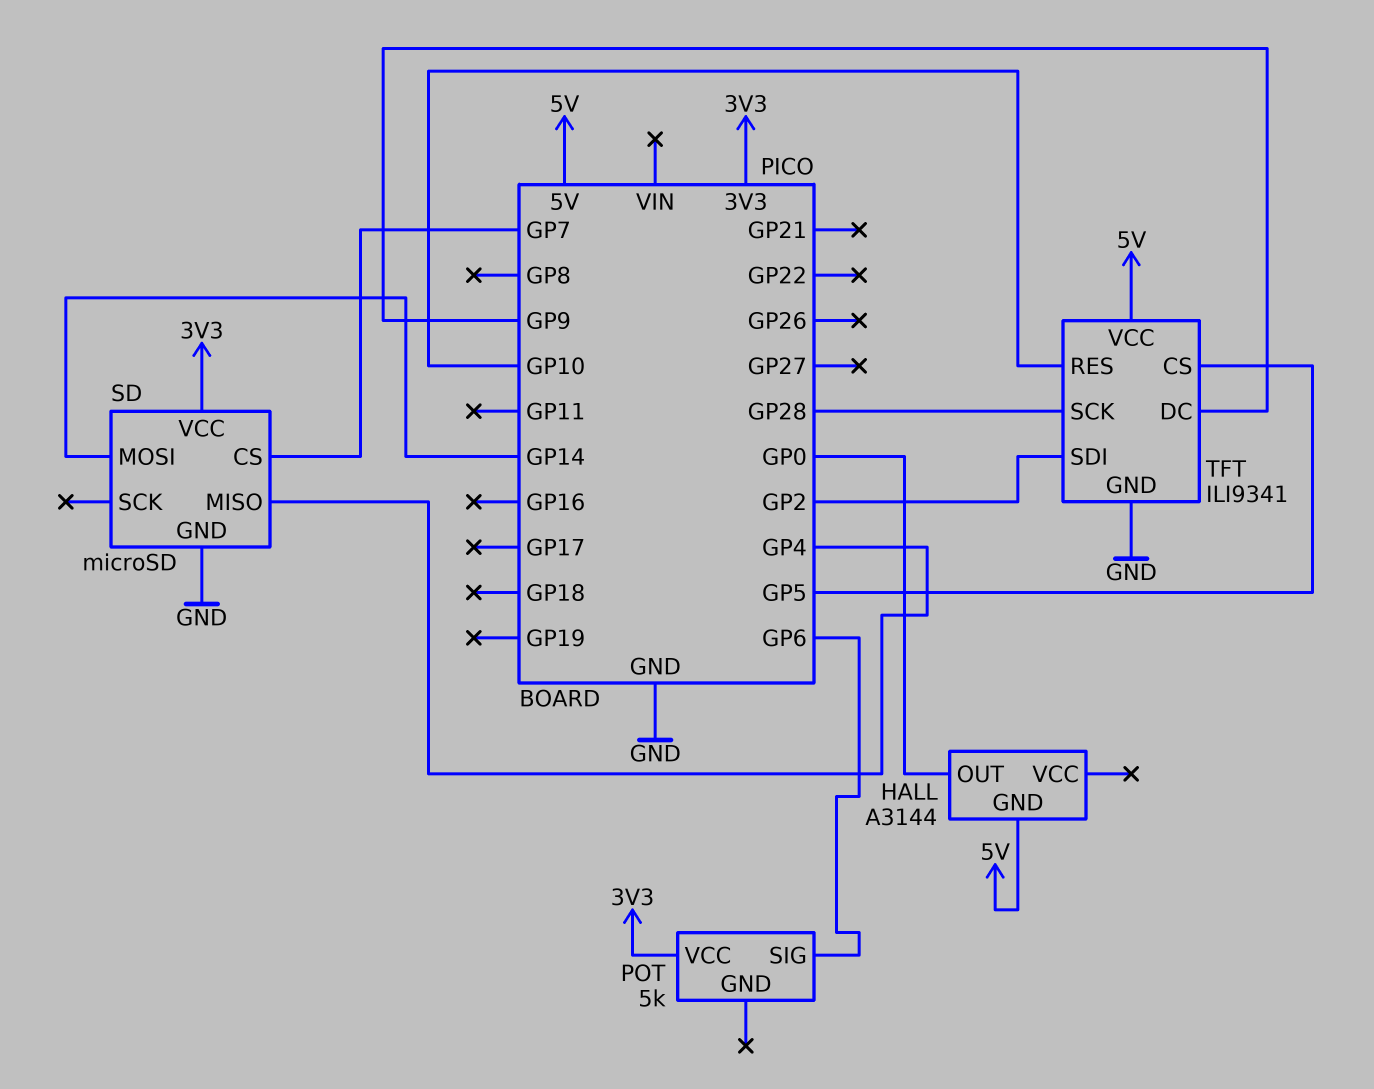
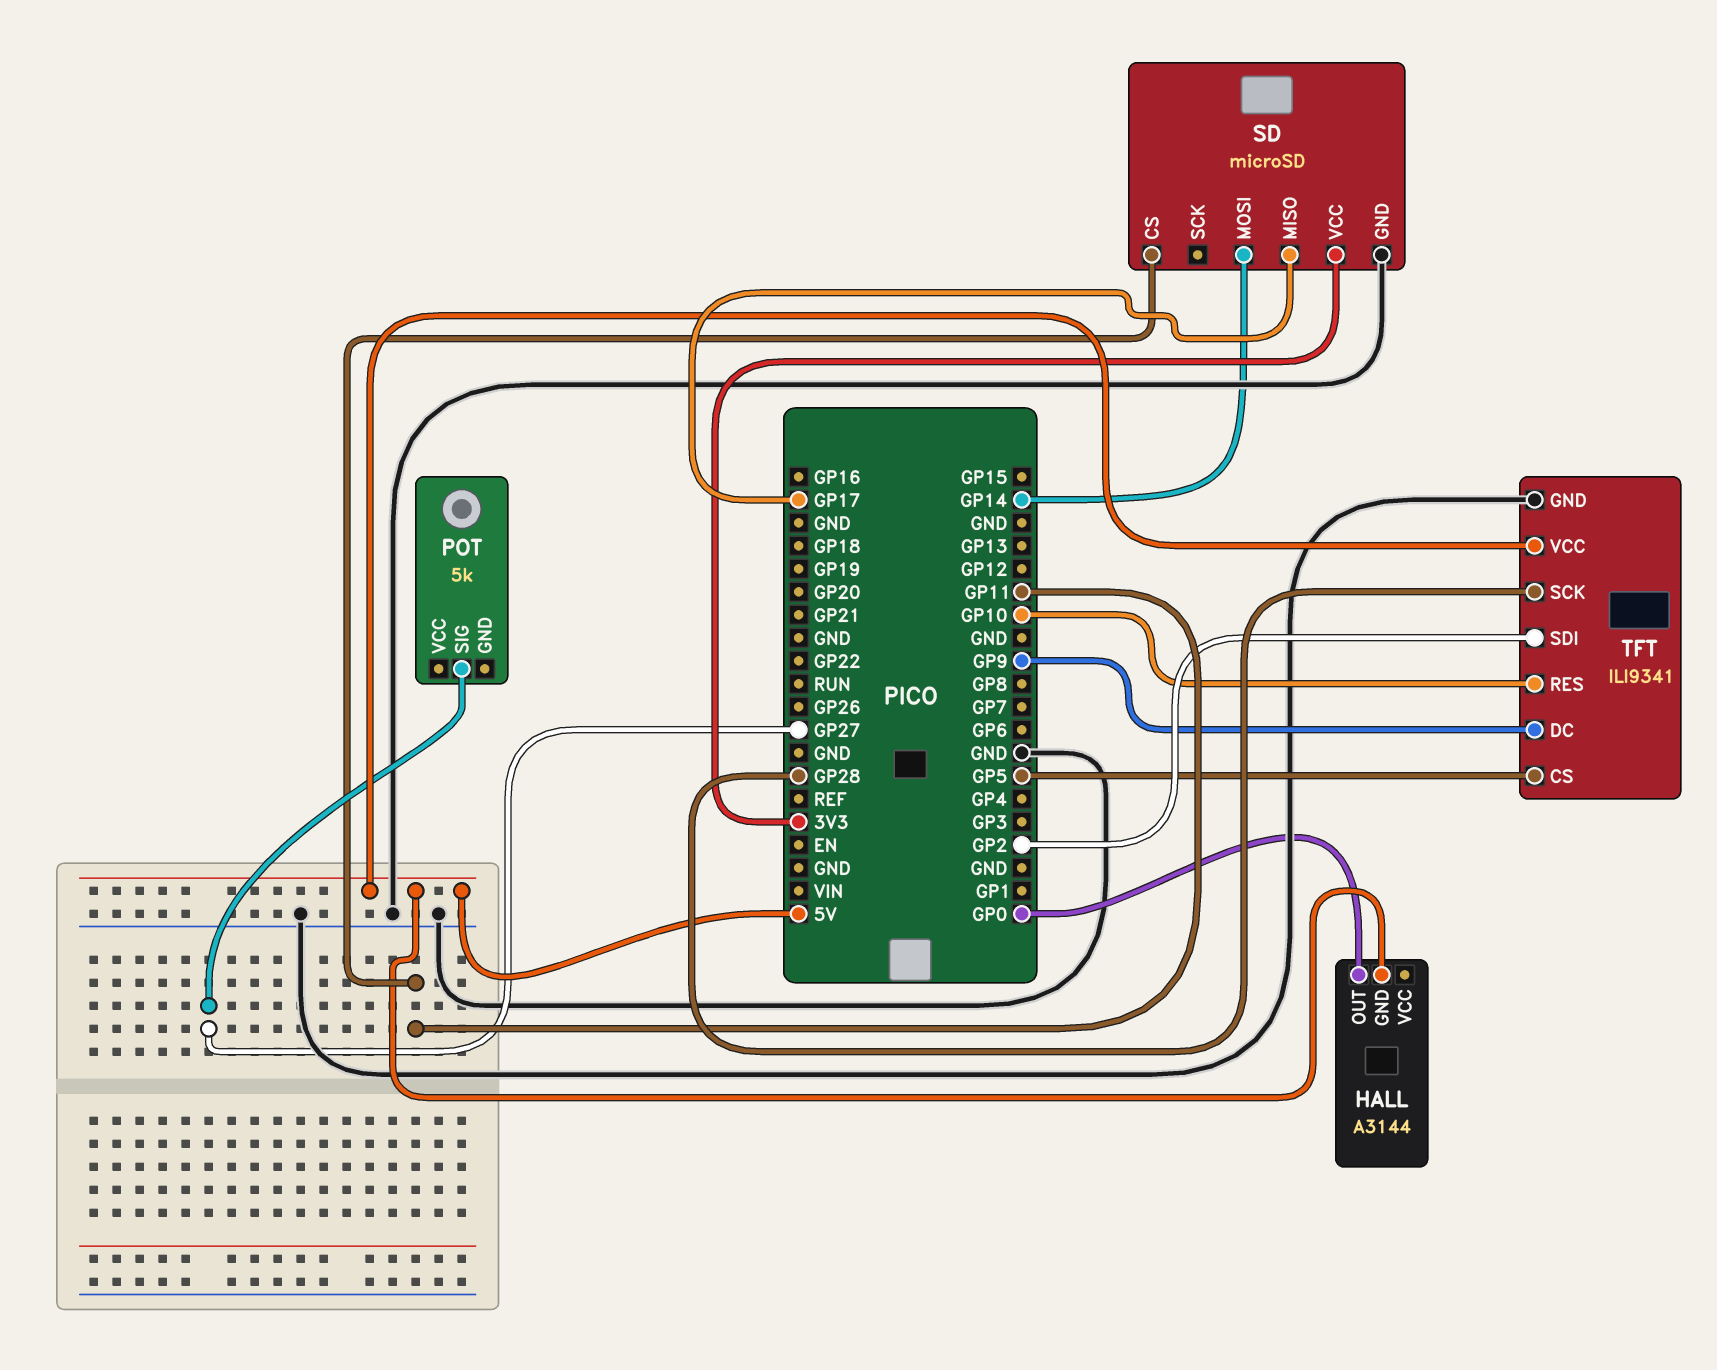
POT pin SIG: GP6 -> GP27
POT pin VCC: 3V3 -> none
SD pin CS: GP7 -> GP11
SD pin MISO: GP4 -> GP17

